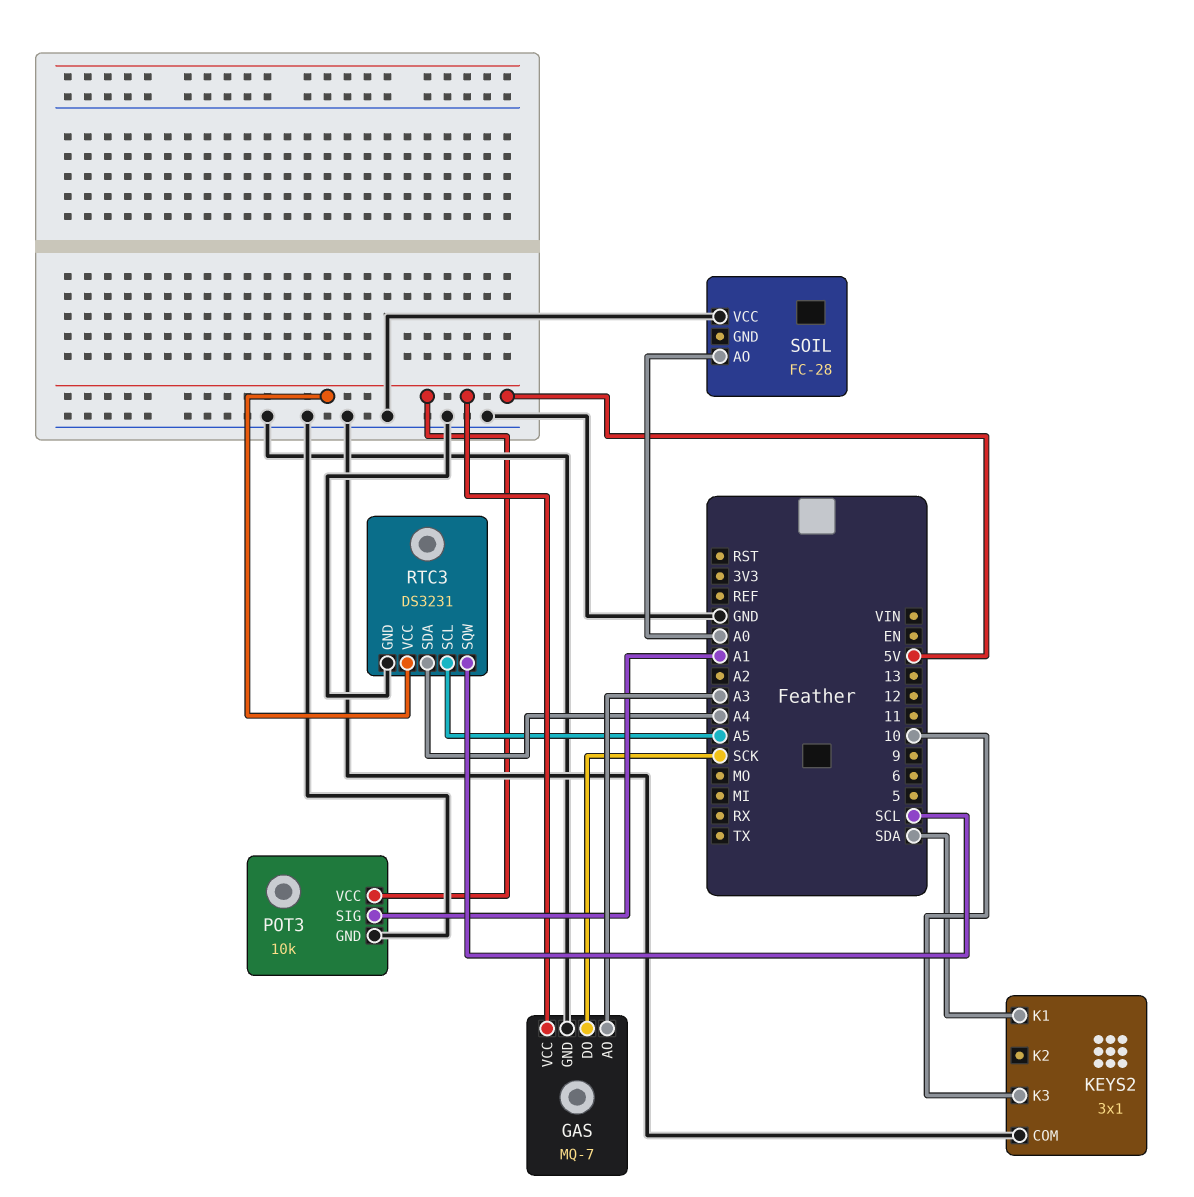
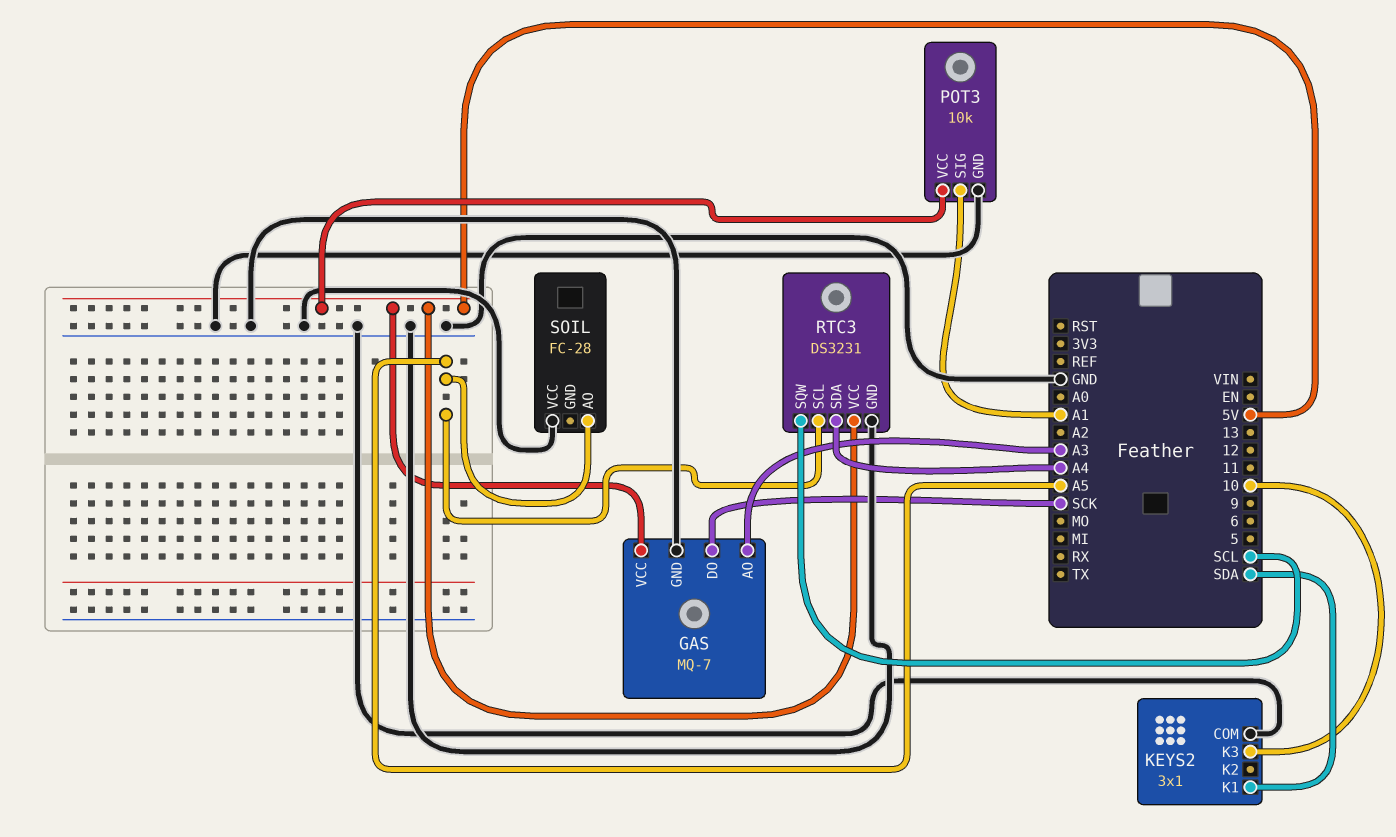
SOIL pin AO: A0 -> A5

